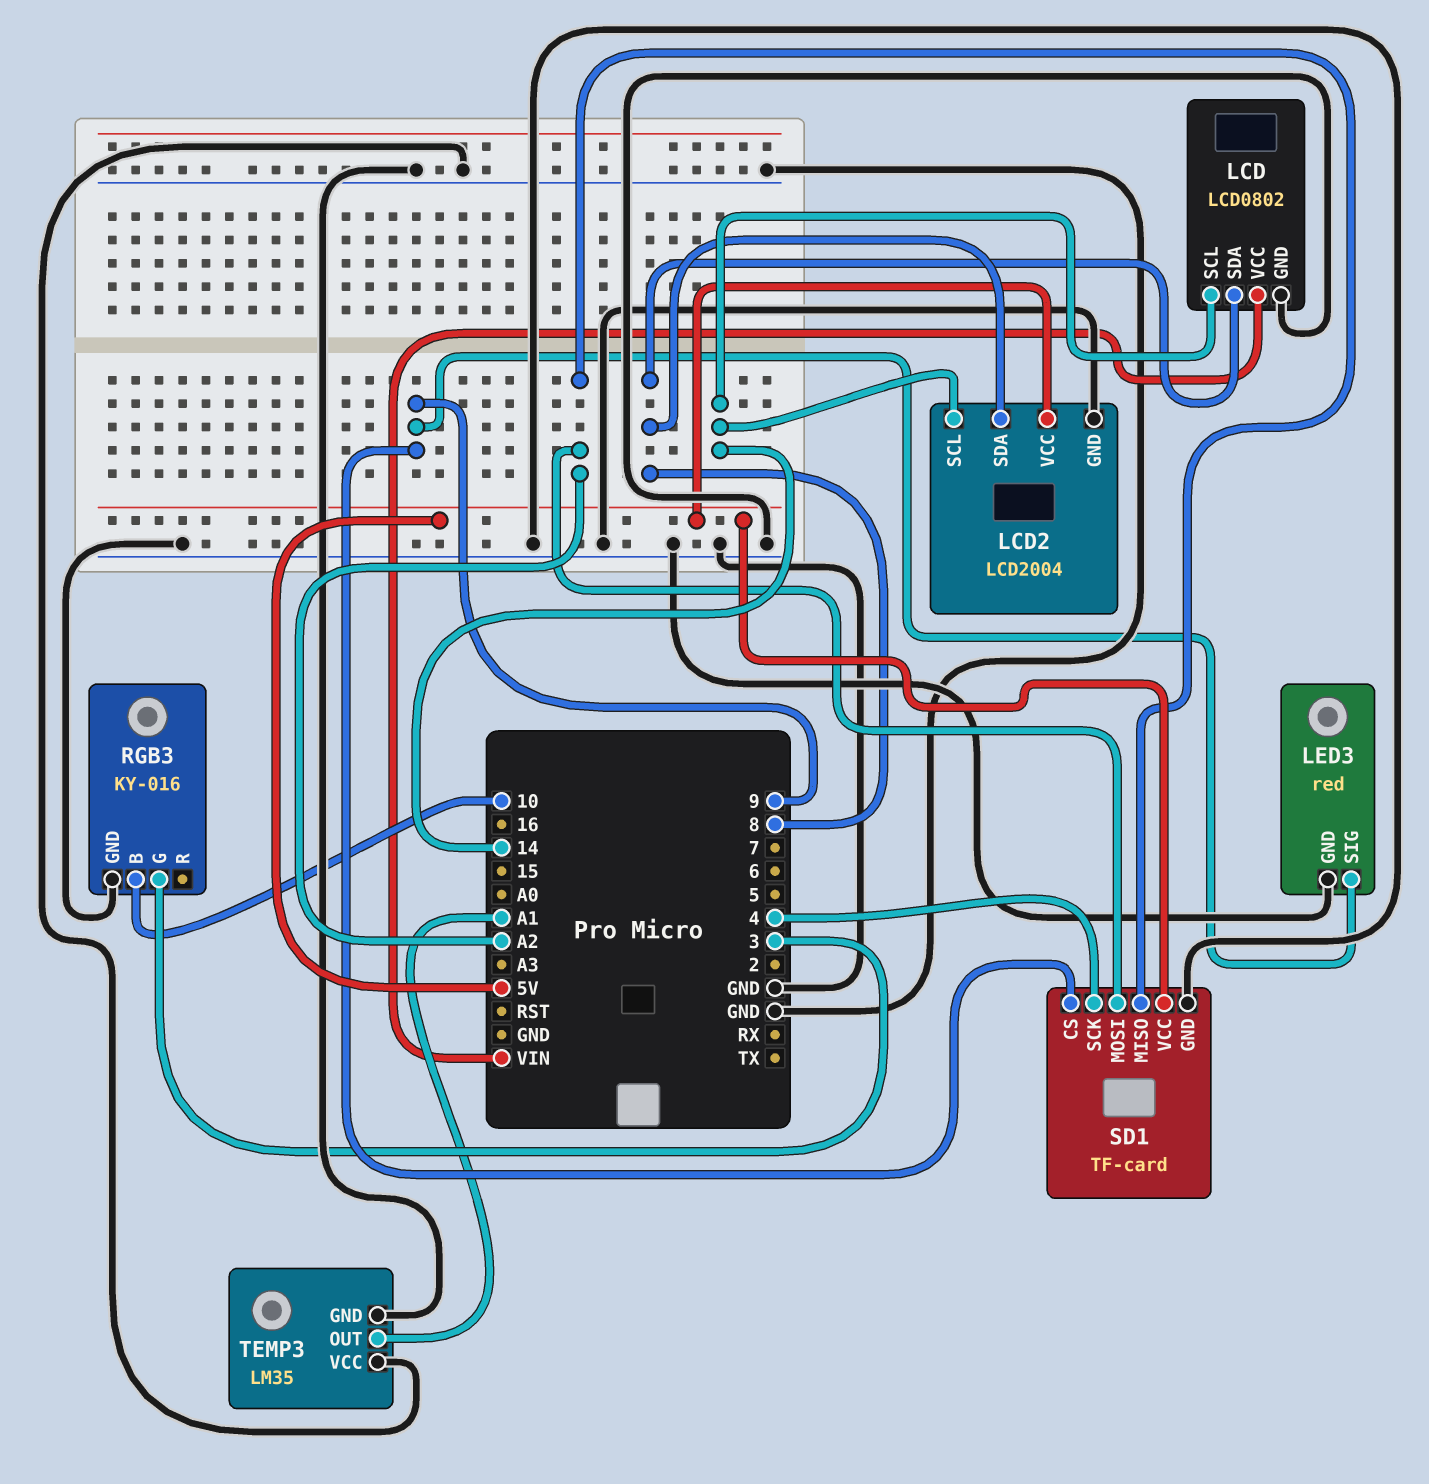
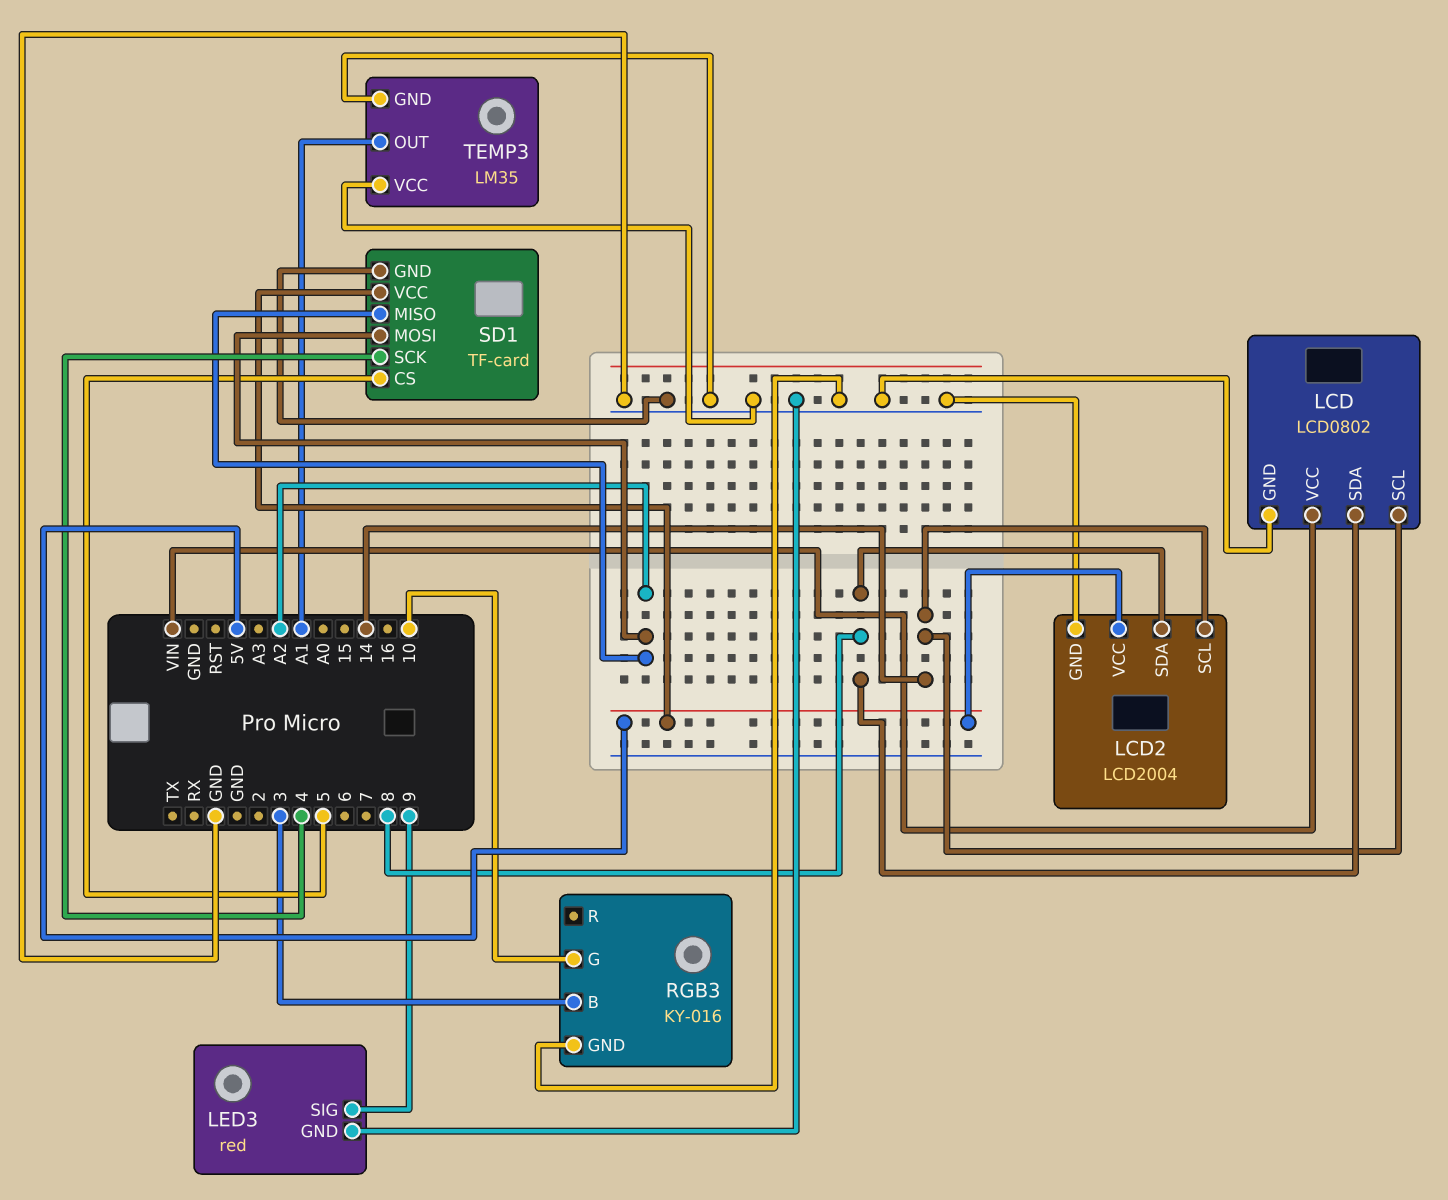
RGB3 pin B: 10 -> 3
RGB3 pin G: 3 -> 10
SD1 pin CS: 9 -> 5

